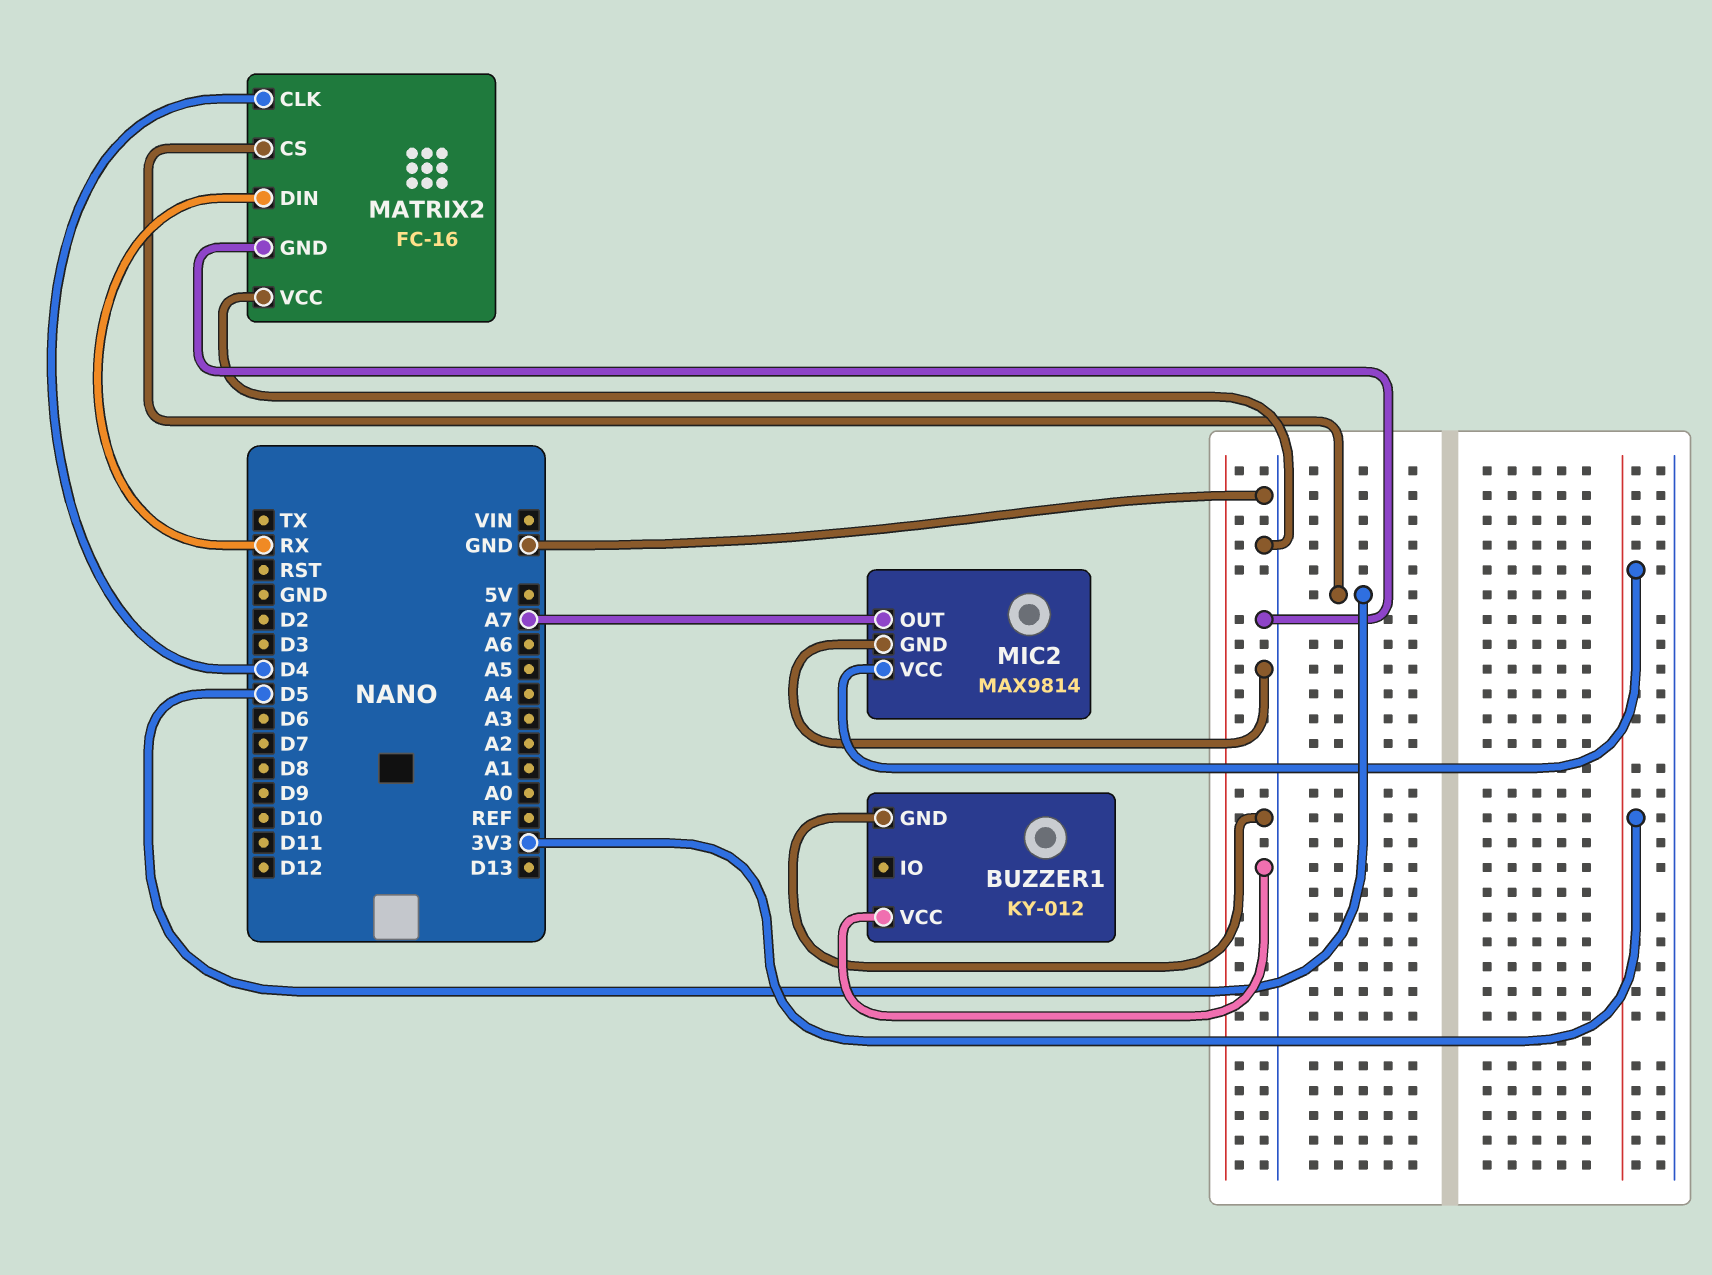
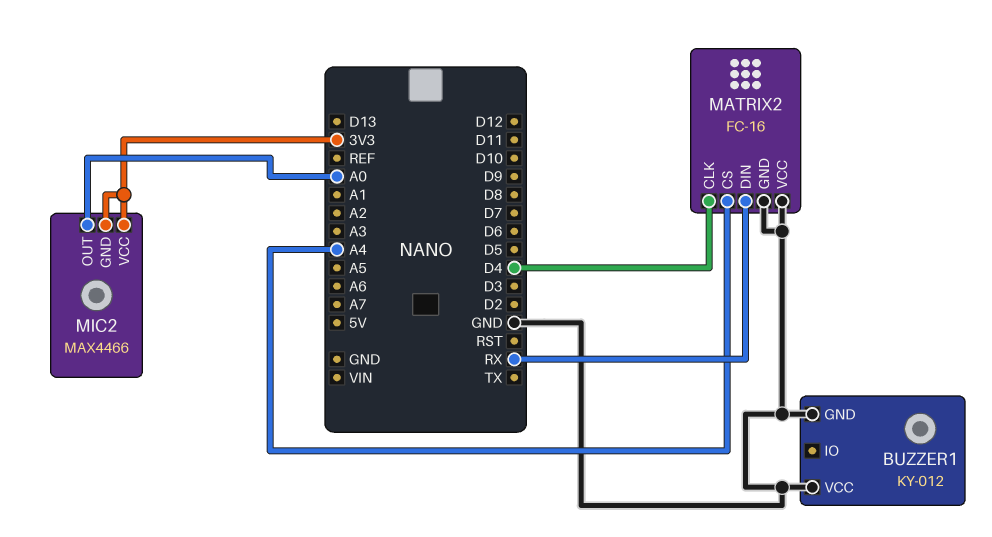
MATRIX2 pin CS: D5 -> A4
MIC2: MAX9814 -> MAX4466
MIC2 pin GND: GND -> 3V3
MIC2 pin OUT: A7 -> A0

